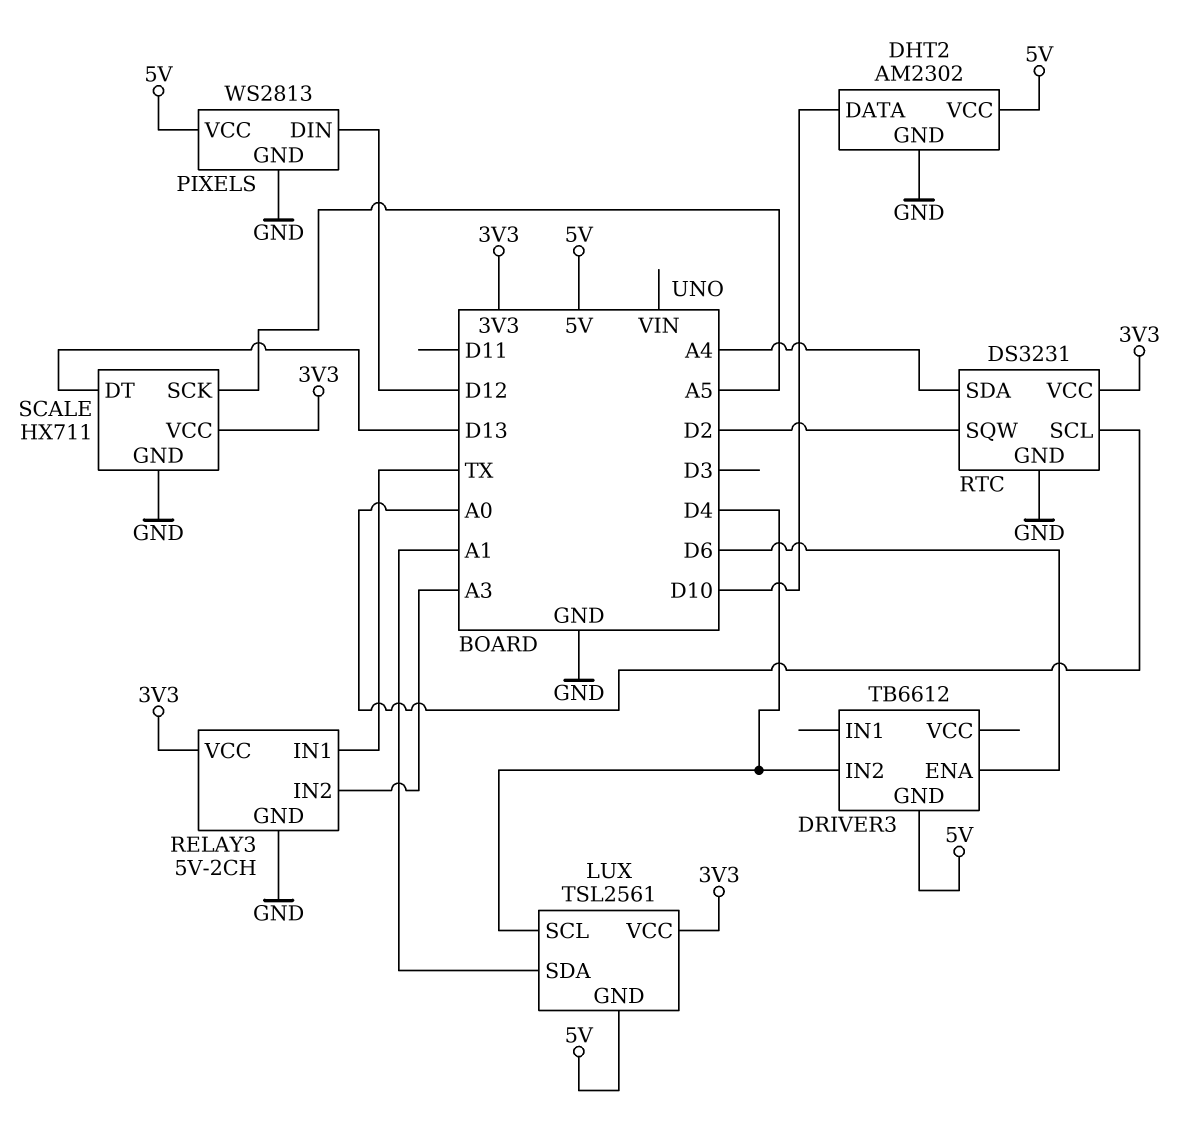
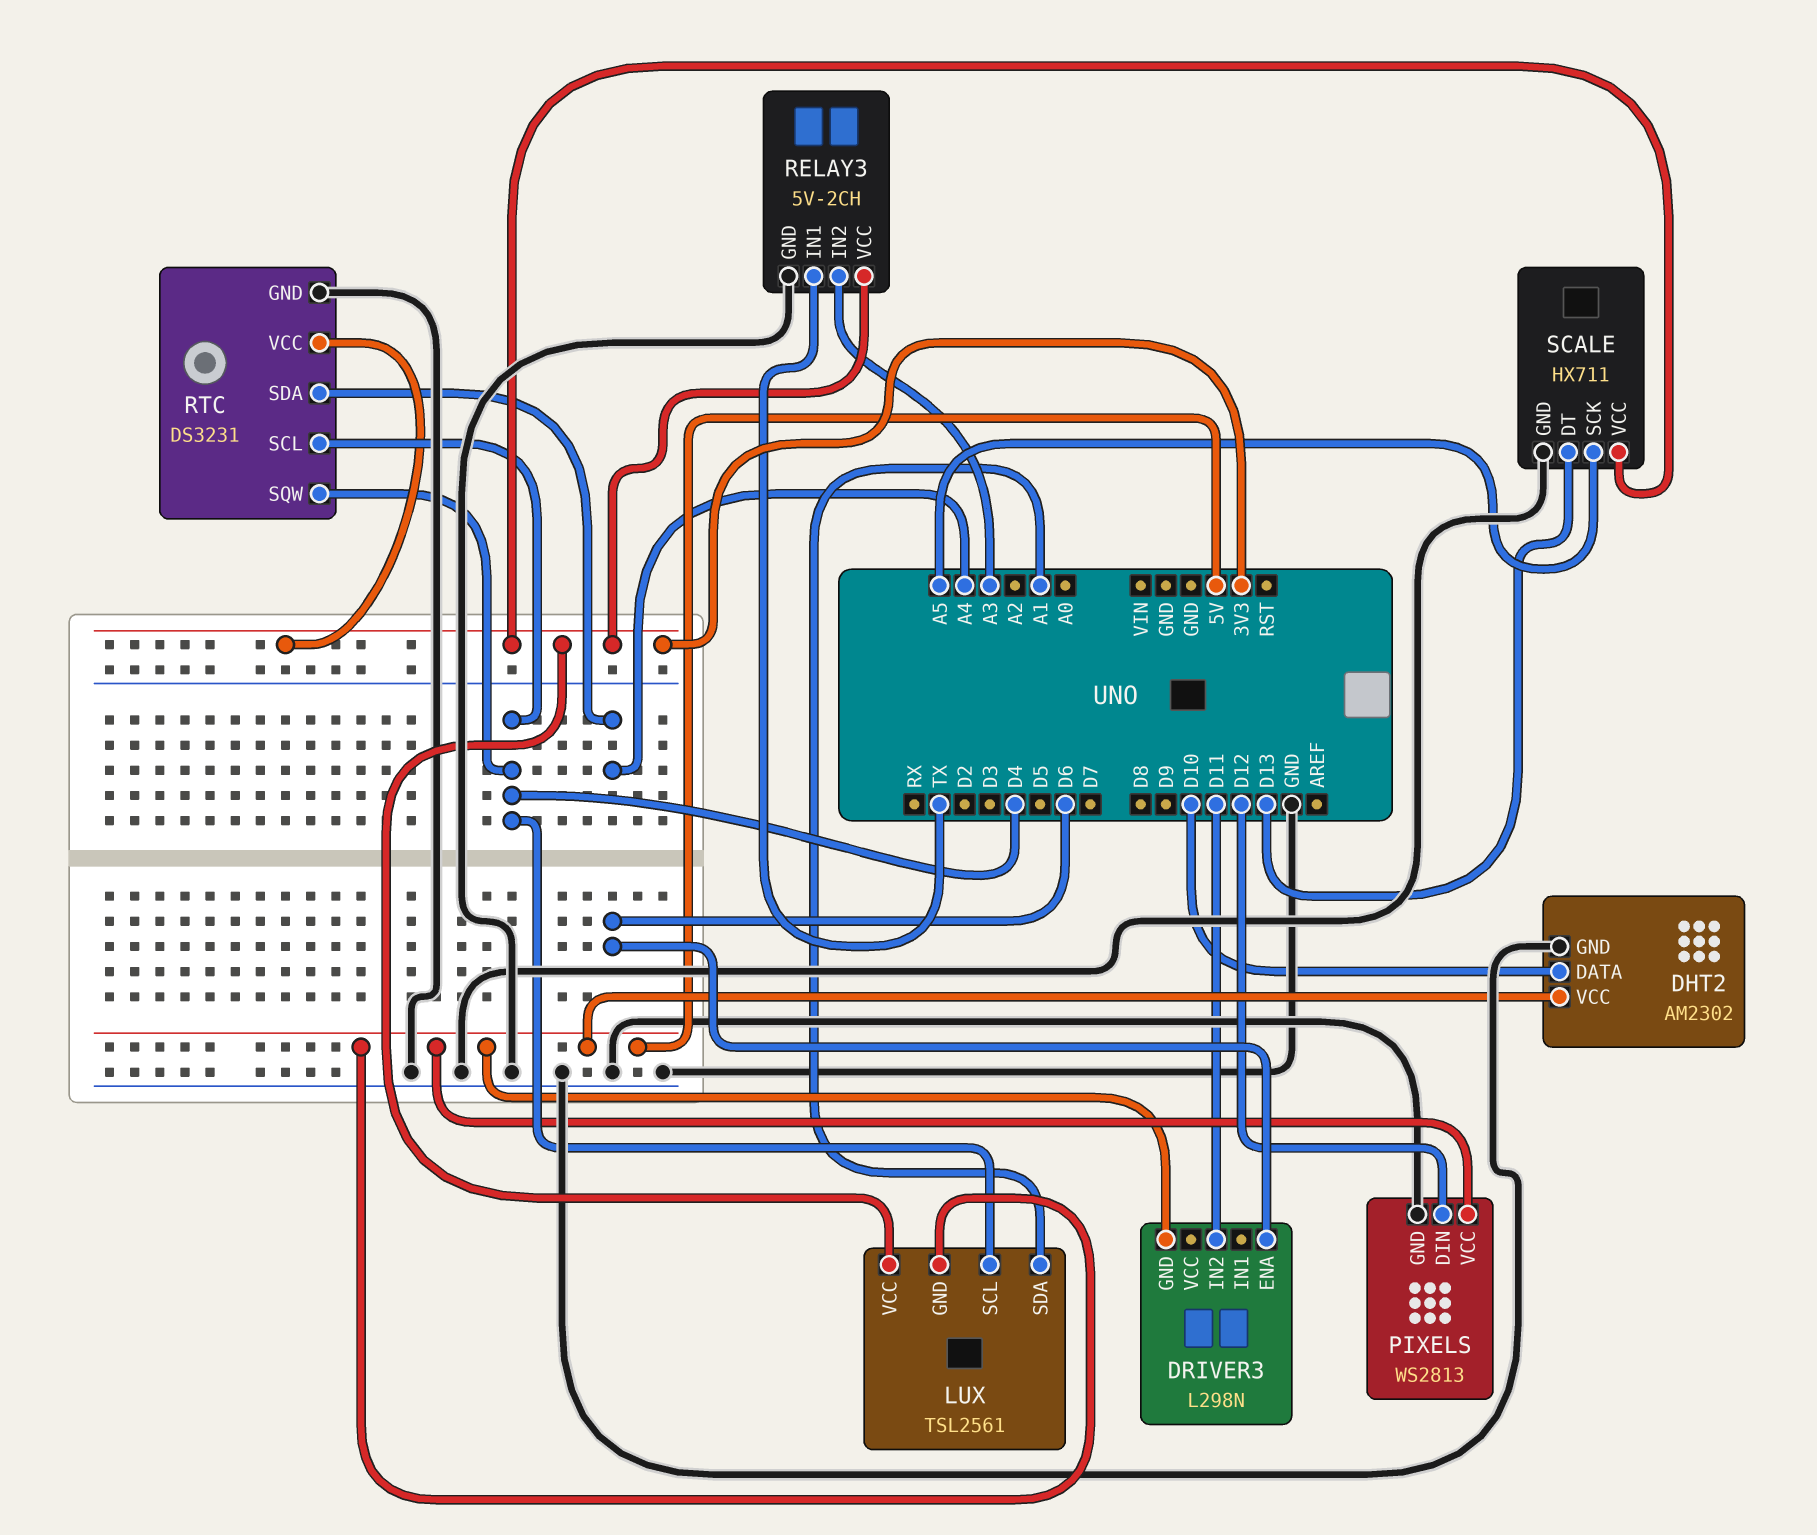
DRIVER3: TB6612 -> L298N
DRIVER3 pin IN2: D4 -> D11
RTC pin SCL: A0 -> D4
RTC pin SQW: D2 -> D4

